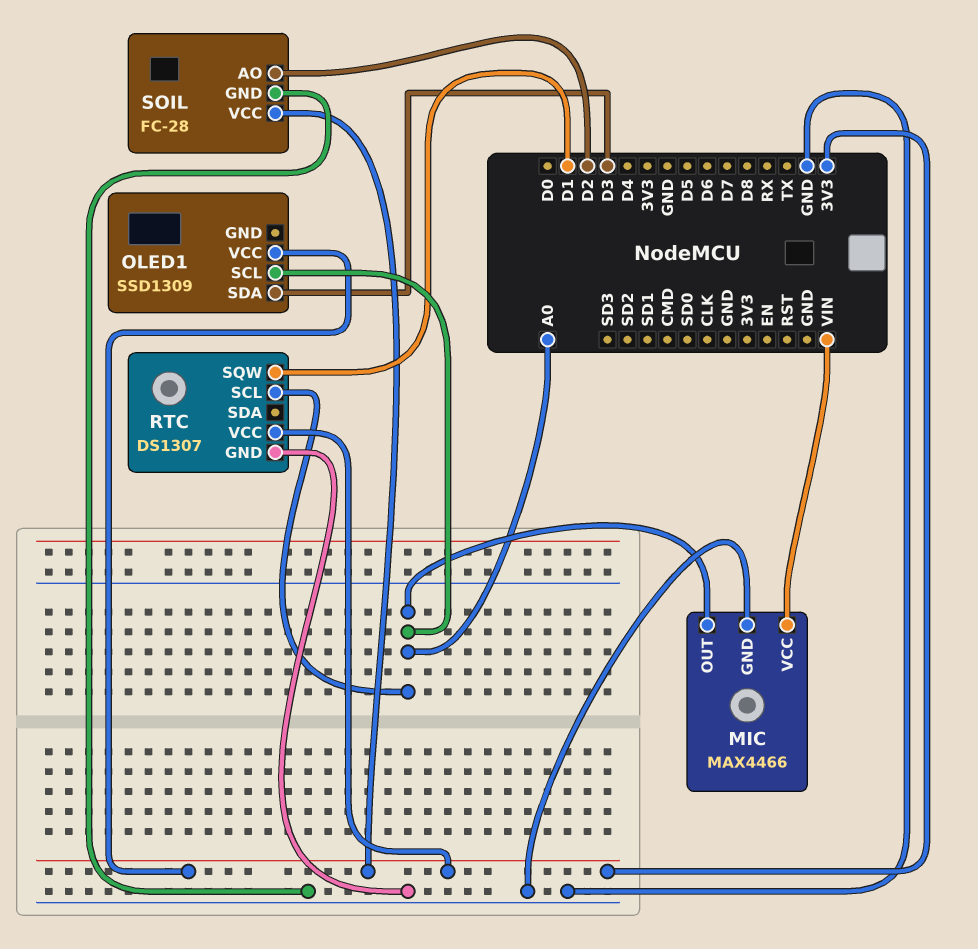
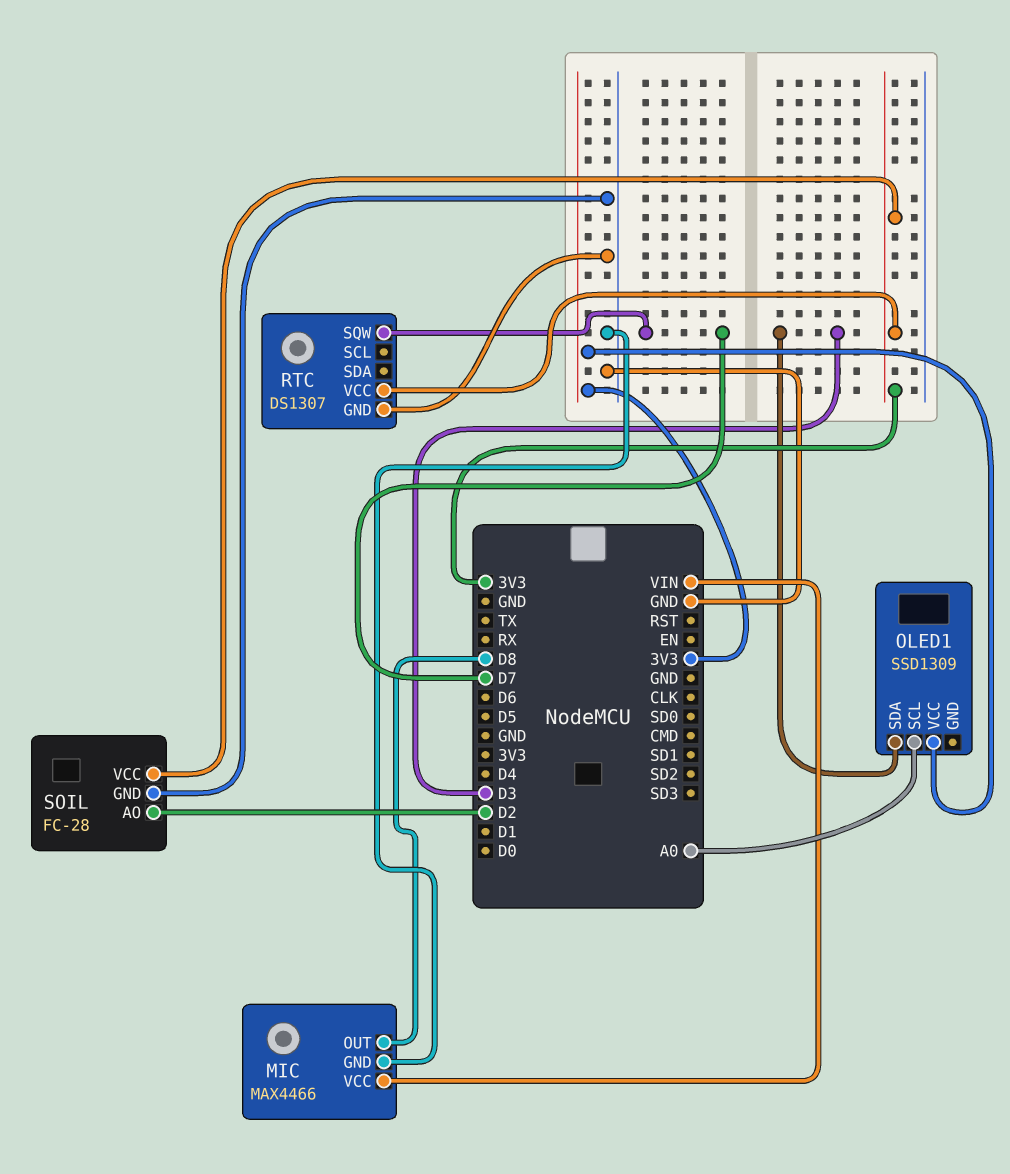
MIC pin OUT: A0 -> D8
RTC pin SCL: A0 -> none
RTC pin SQW: D1 -> D7

